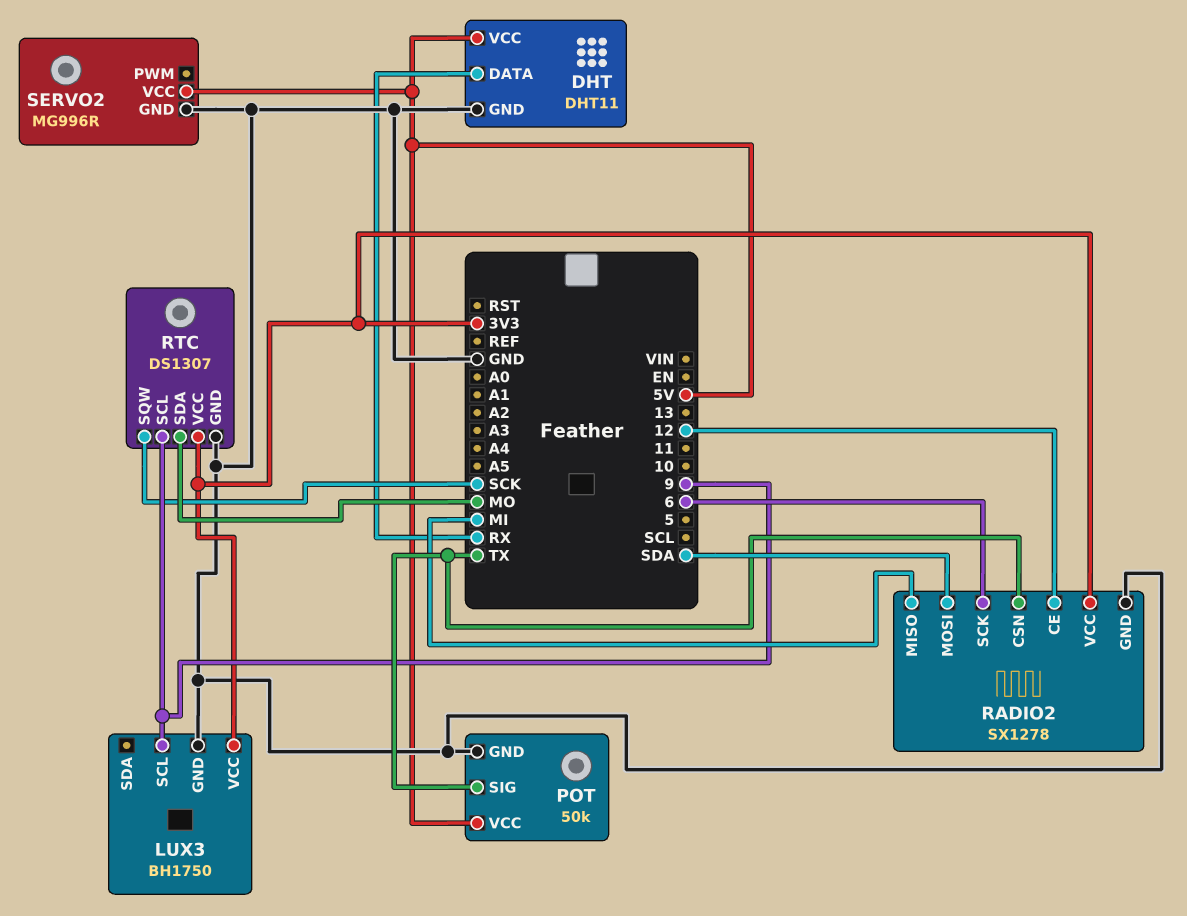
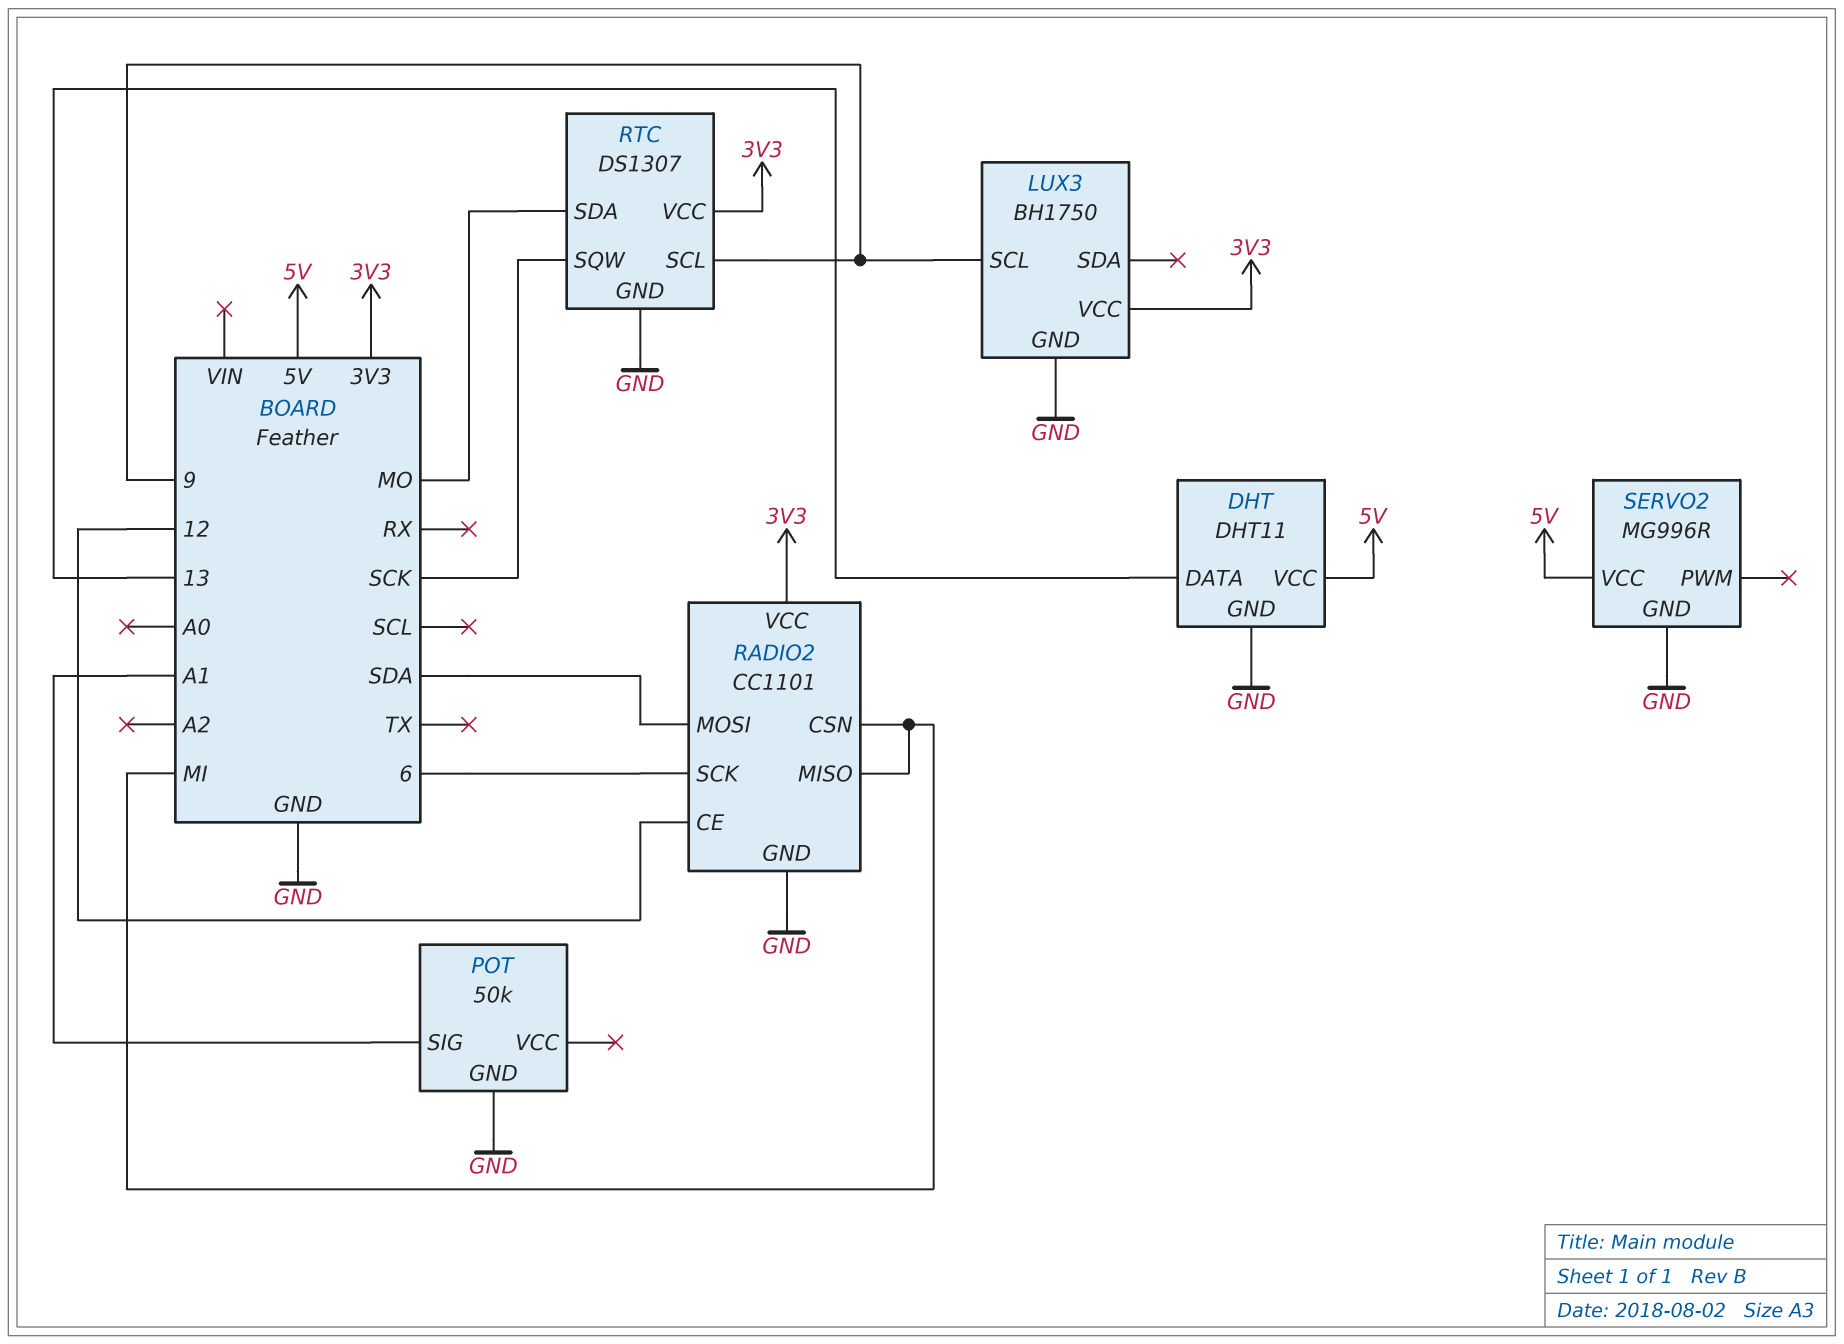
DHT pin DATA: RX -> 13
POT pin SIG: TX -> A1
POT pin VCC: 5V -> none
RADIO2: SX1278 -> CC1101
RADIO2 pin CSN: TX -> MI

